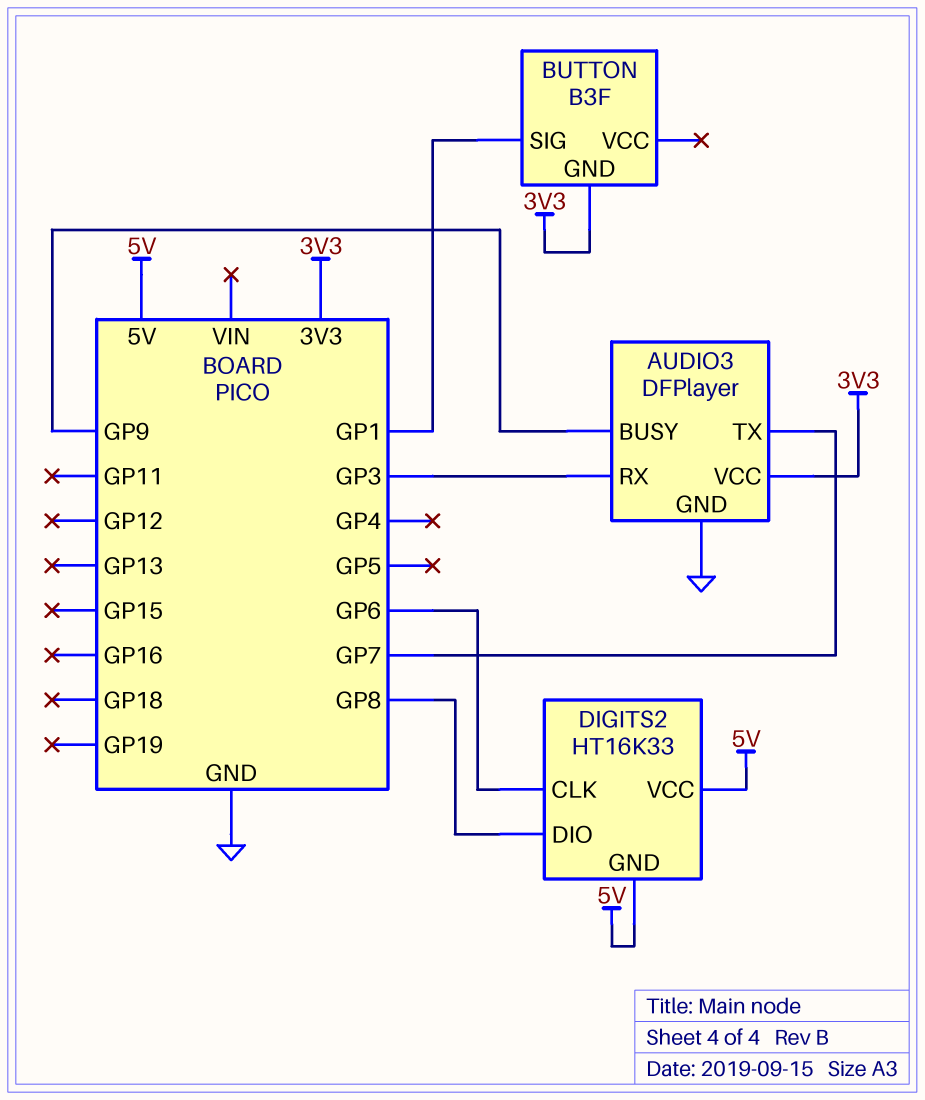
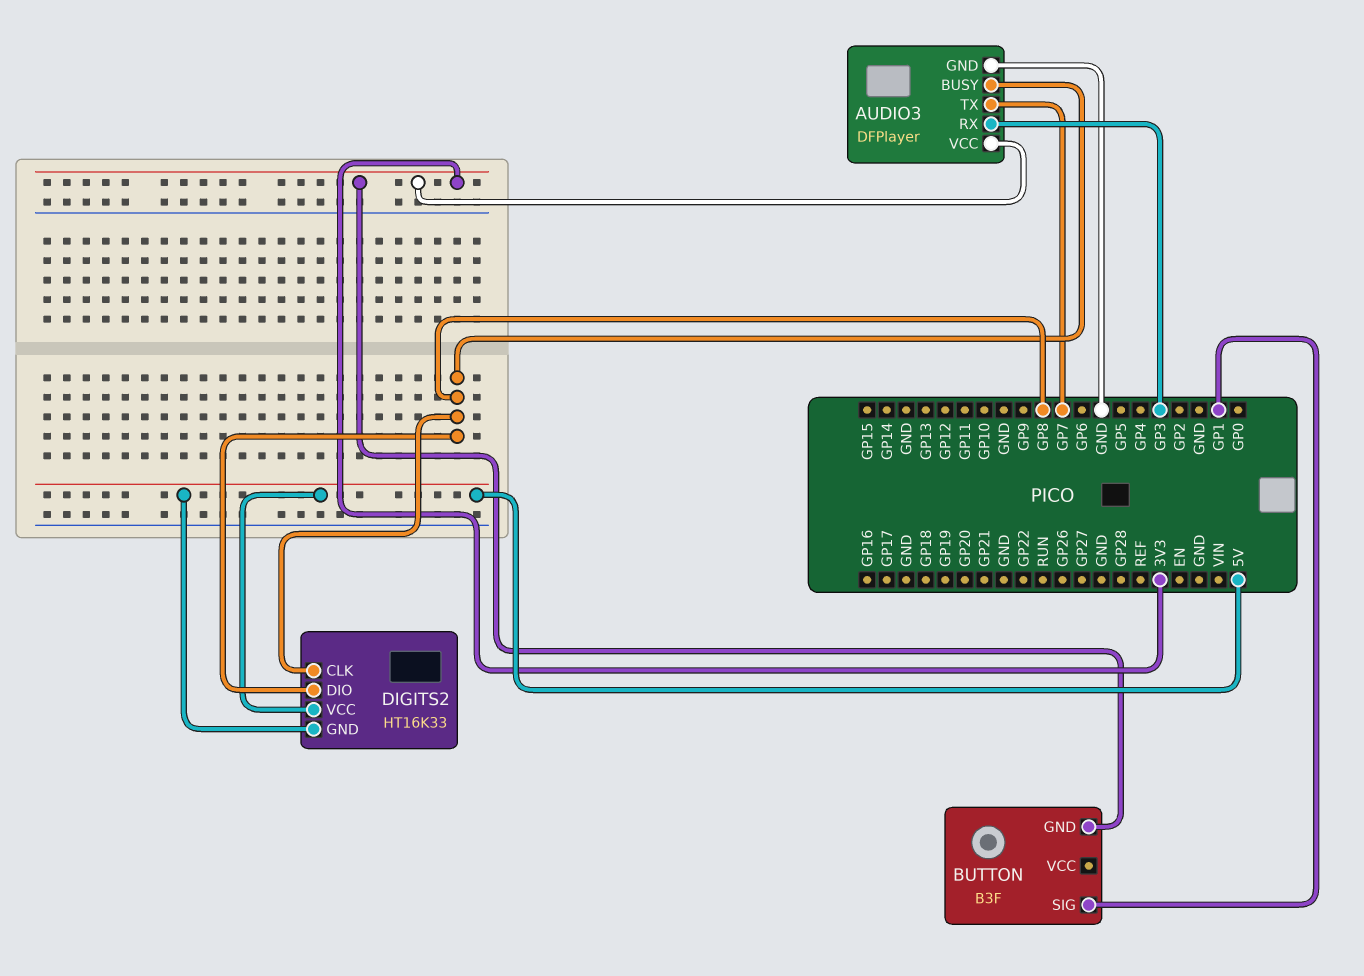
AUDIO3 pin BUSY: GP9 -> GP8
DIGITS2 pin CLK: GP6 -> GP8

